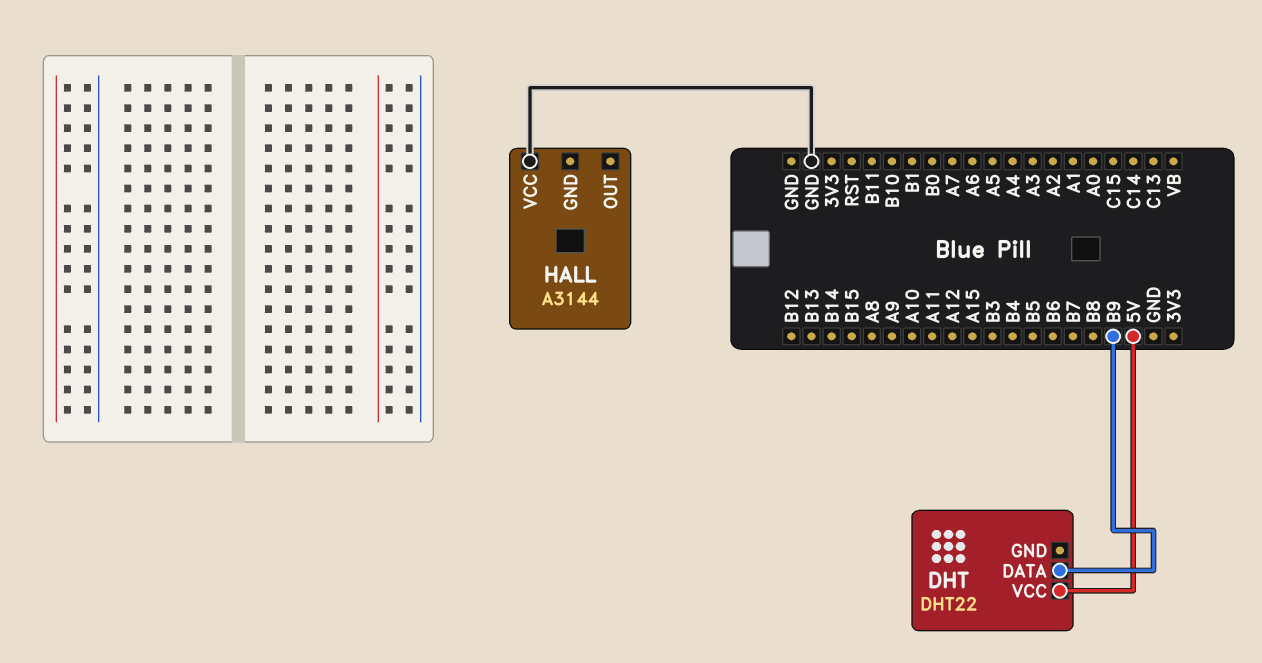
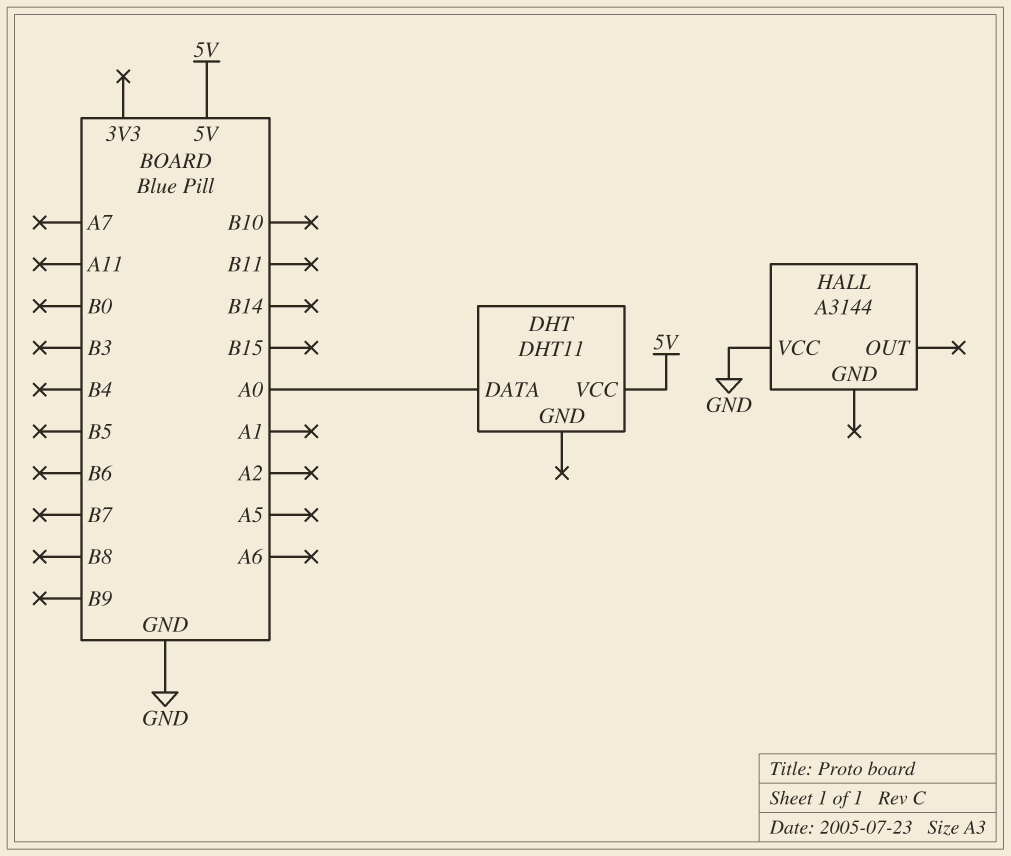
DHT: DHT22 -> DHT11
DHT pin DATA: B9 -> A0

